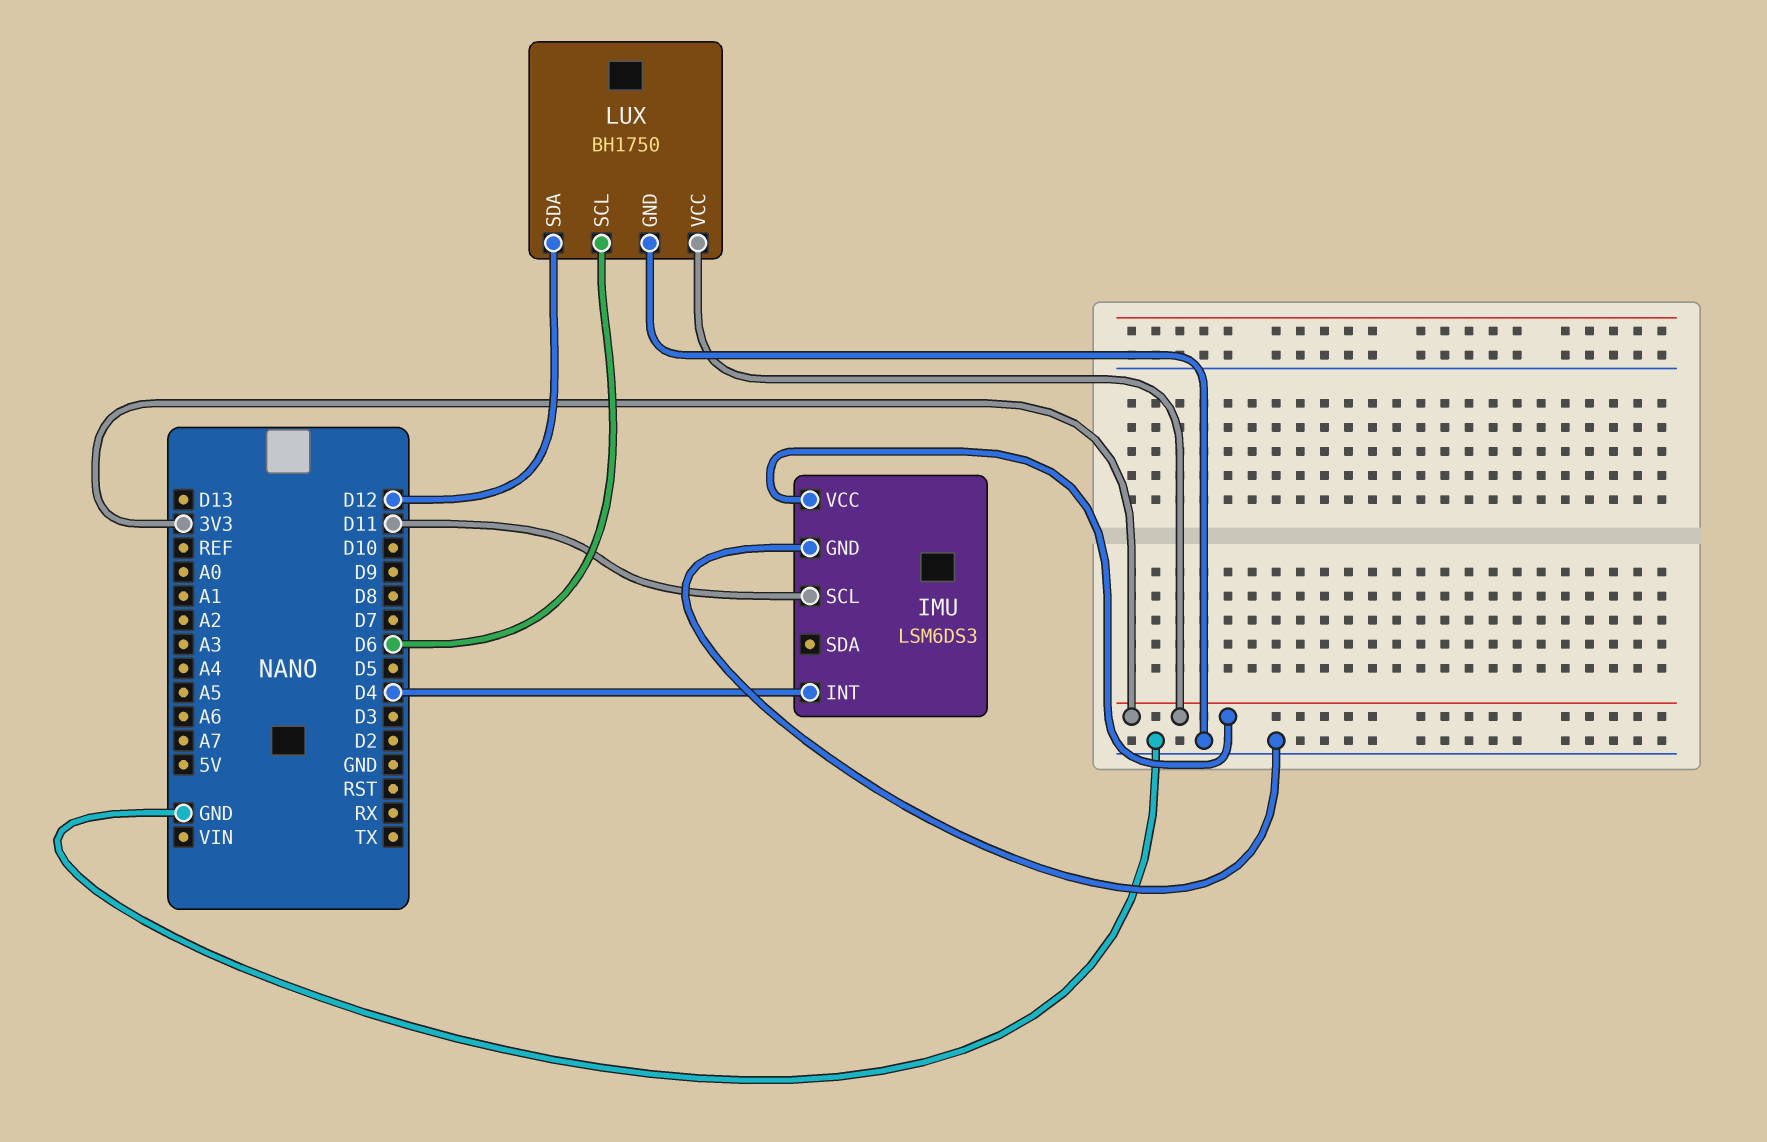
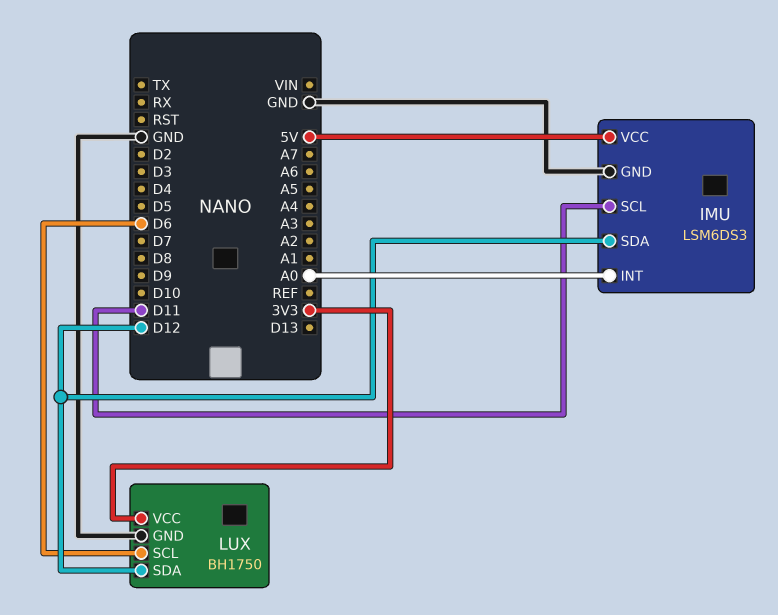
IMU pin INT: D4 -> A0
IMU pin SDA: none -> D12
IMU pin VCC: 3V3 -> 5V

